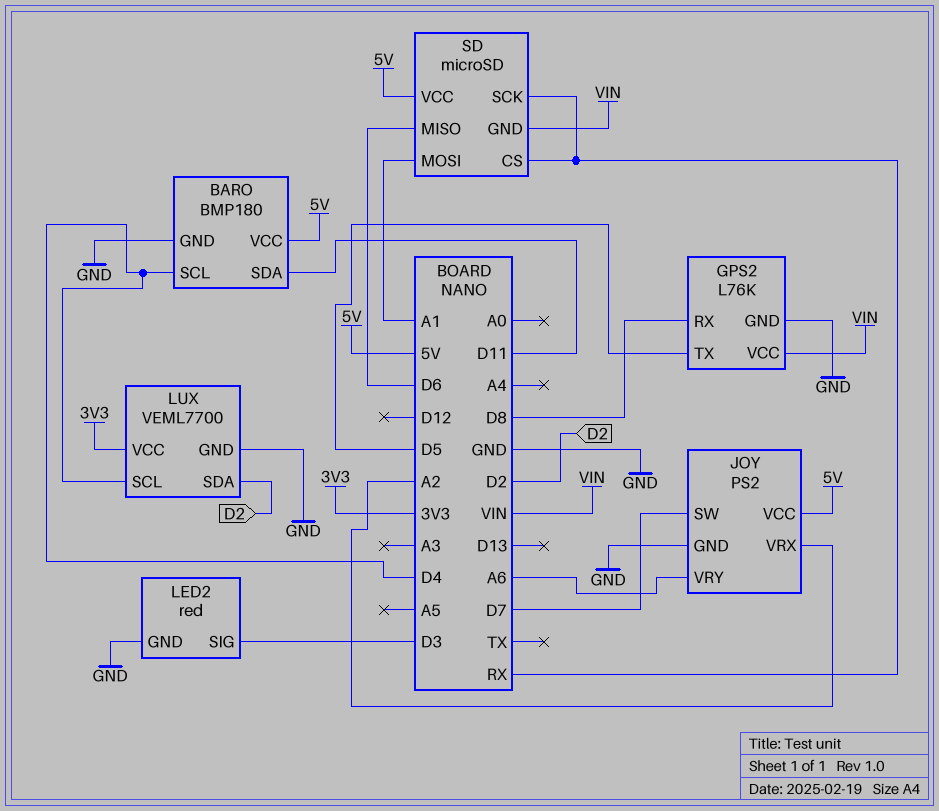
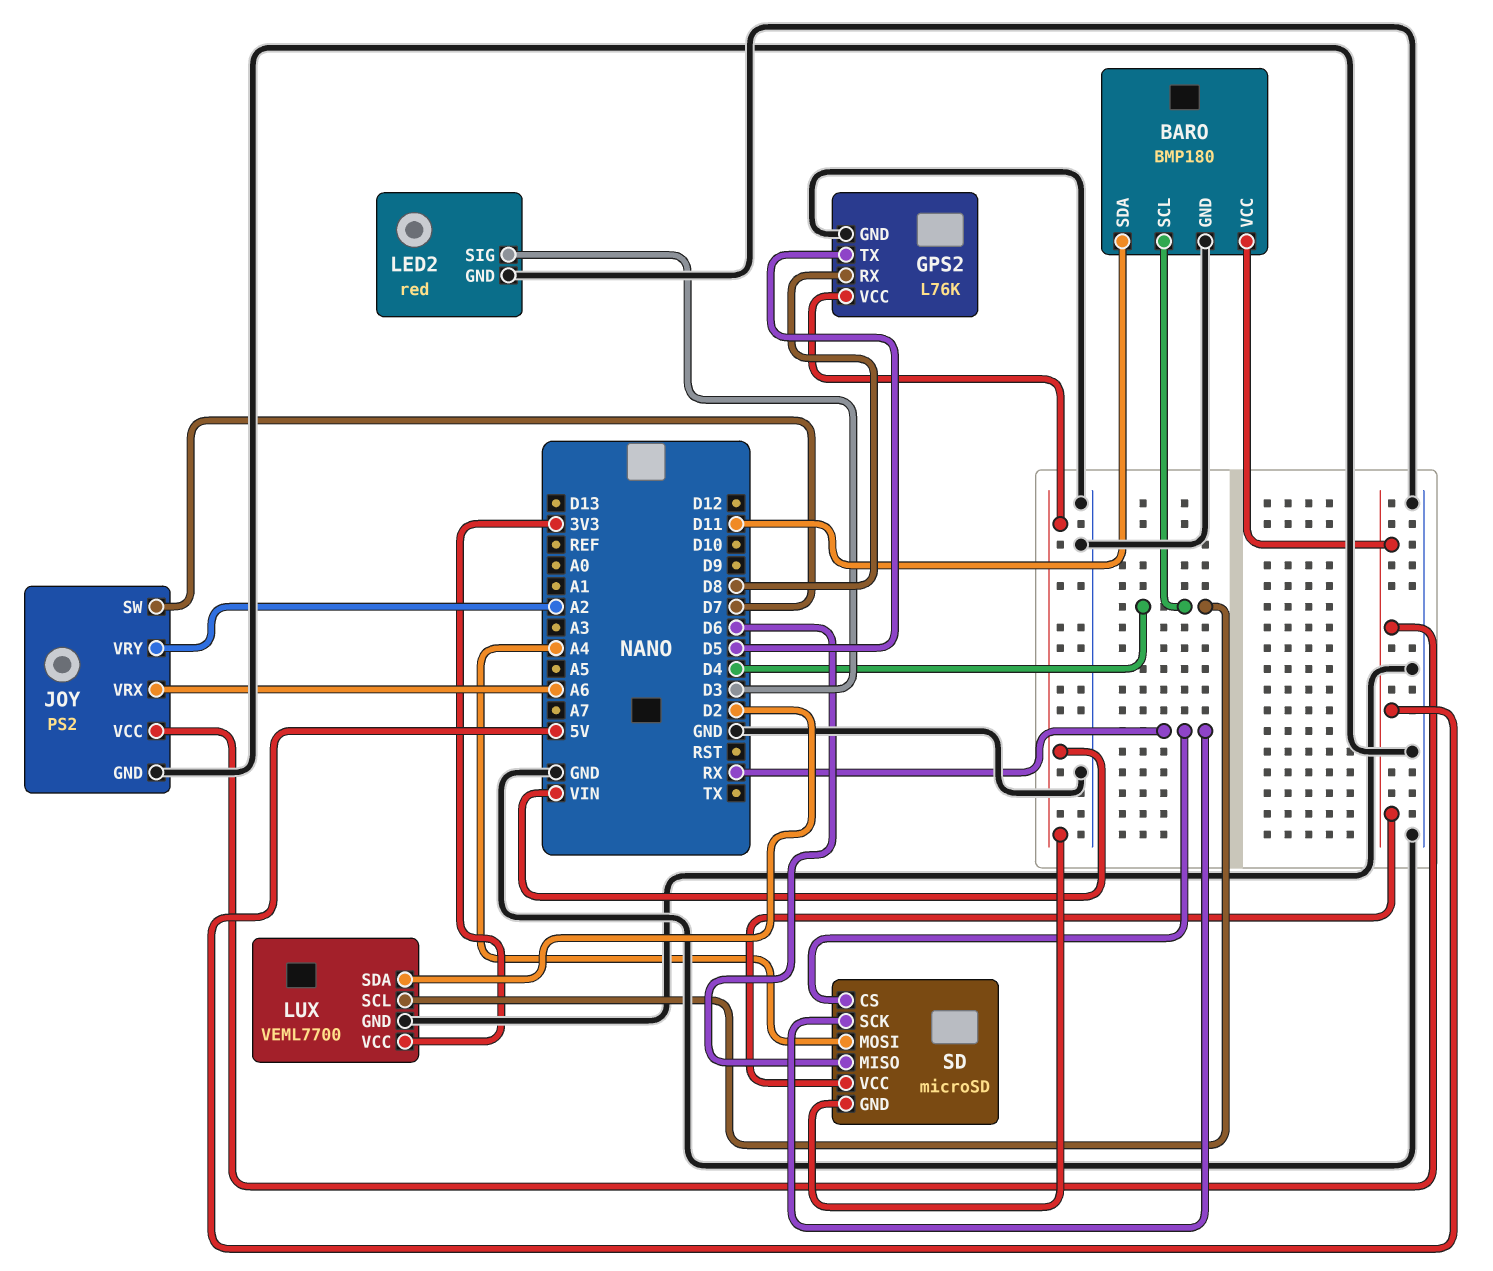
JOY pin VRX: A2 -> A6
JOY pin VRY: A6 -> A2
SD pin MOSI: A1 -> A4

